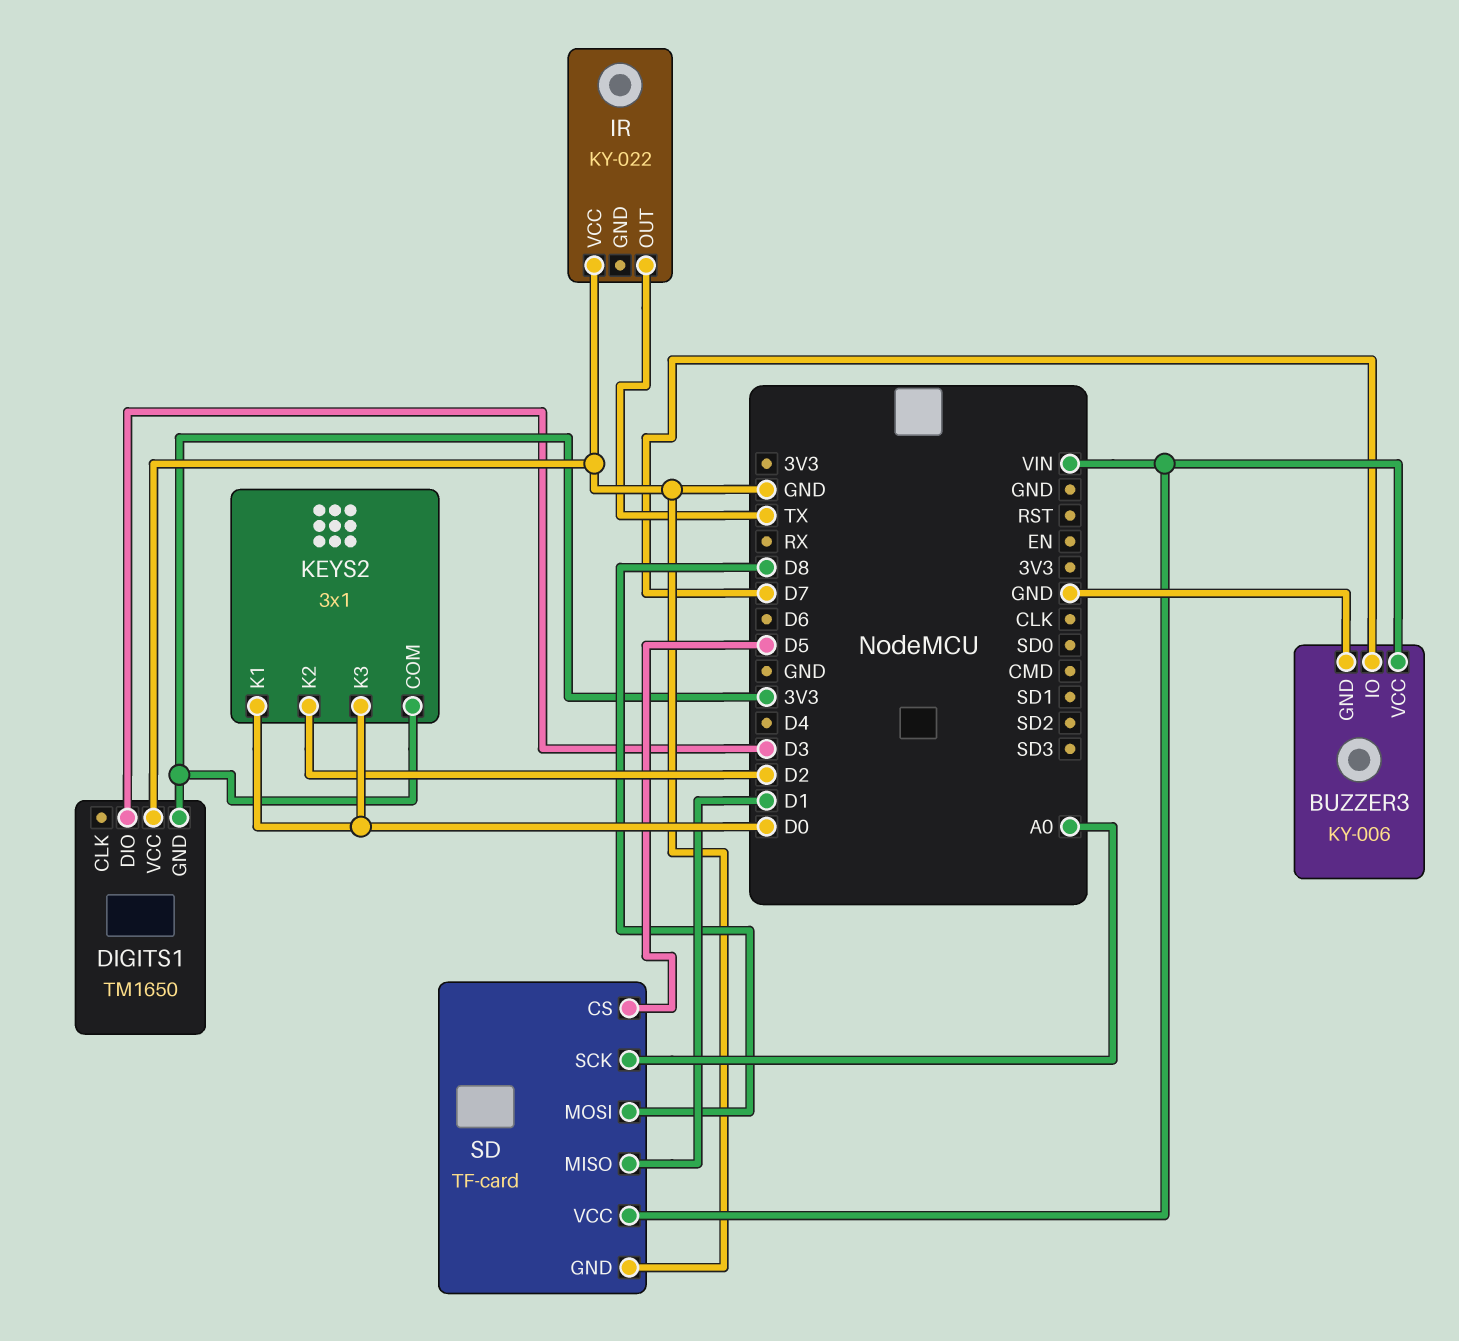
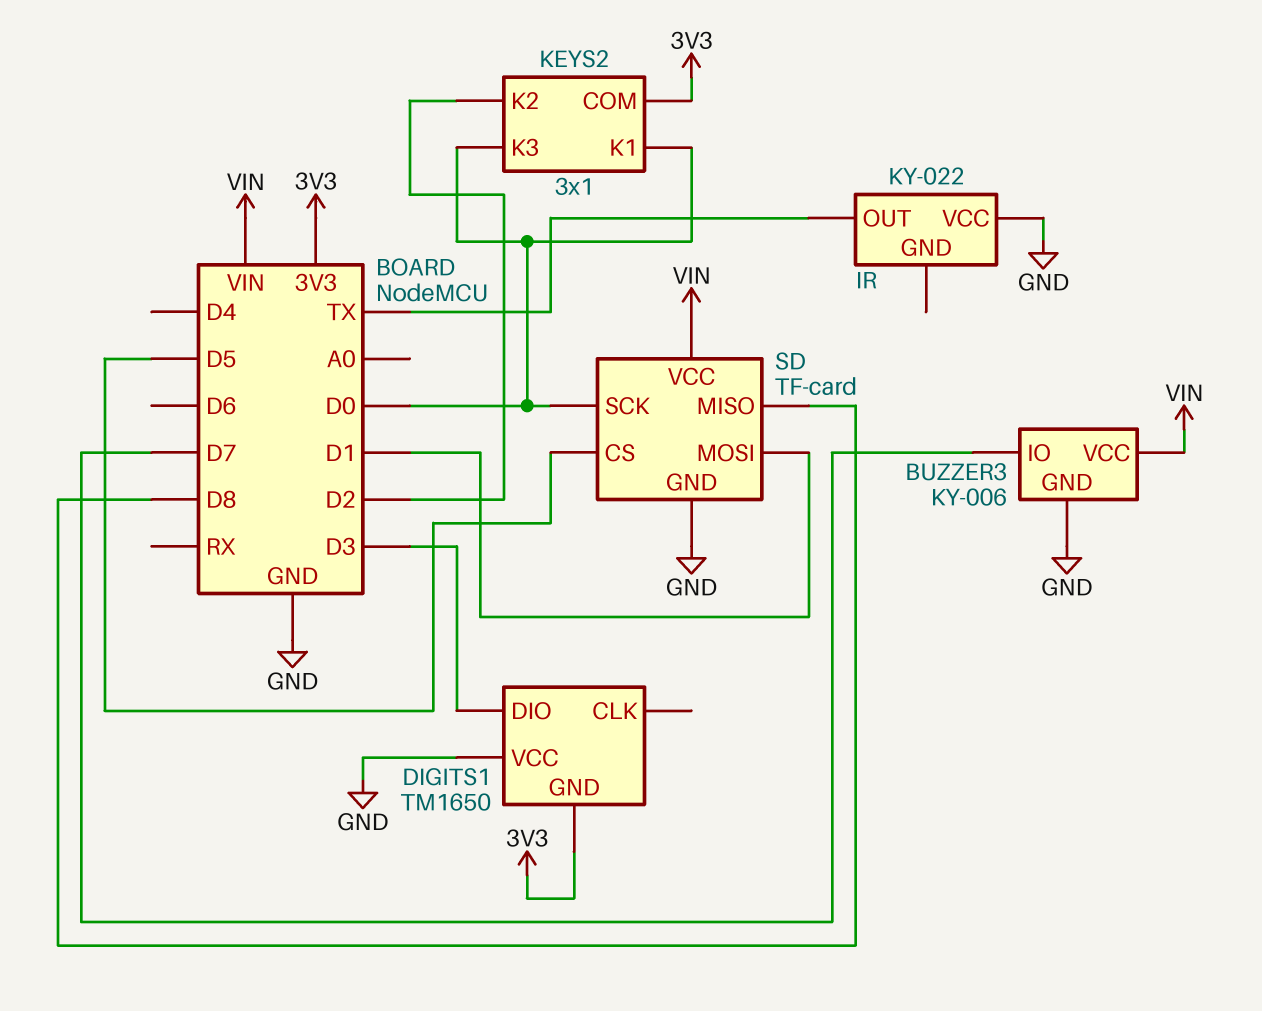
SD pin MISO: D1 -> D8
SD pin MOSI: D8 -> D1
SD pin SCK: A0 -> D0

